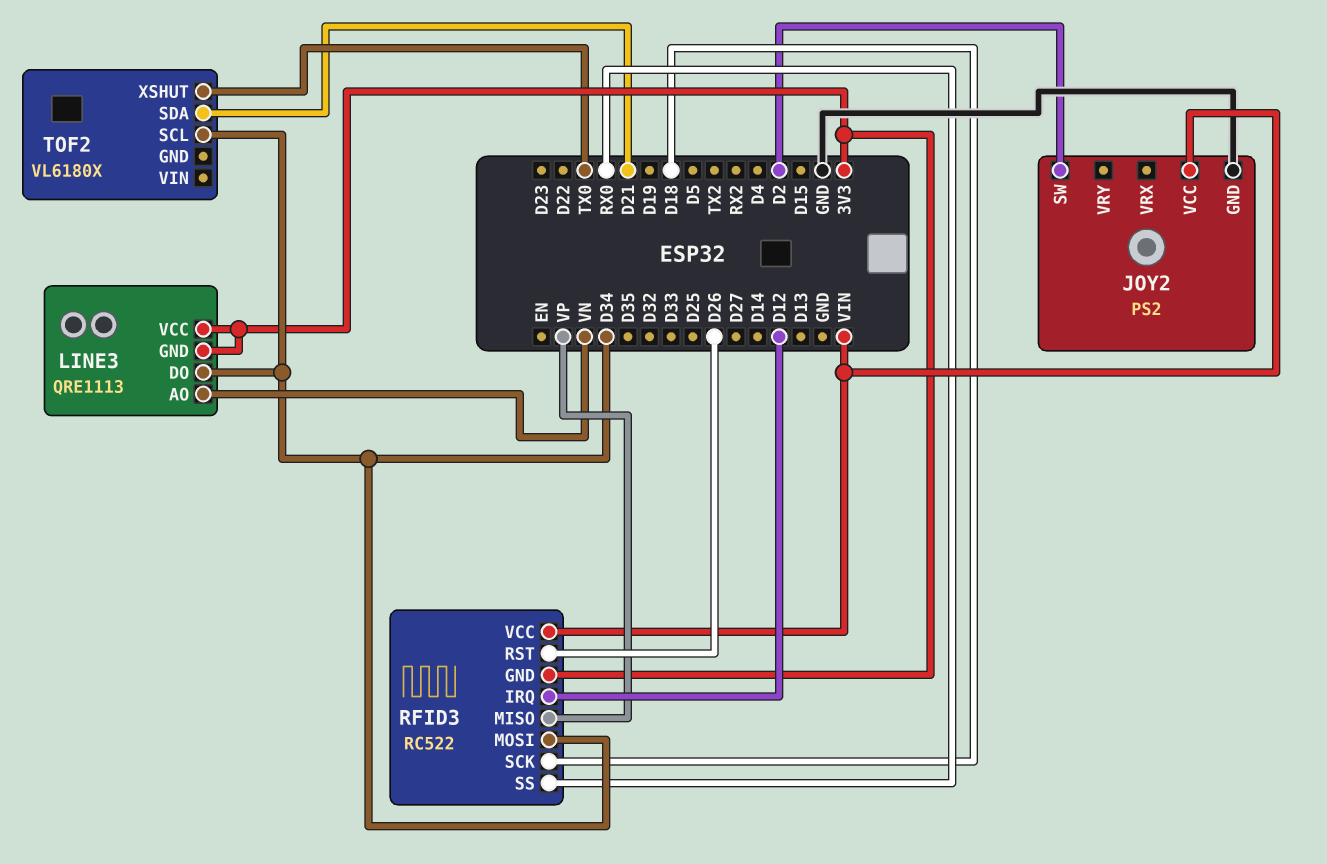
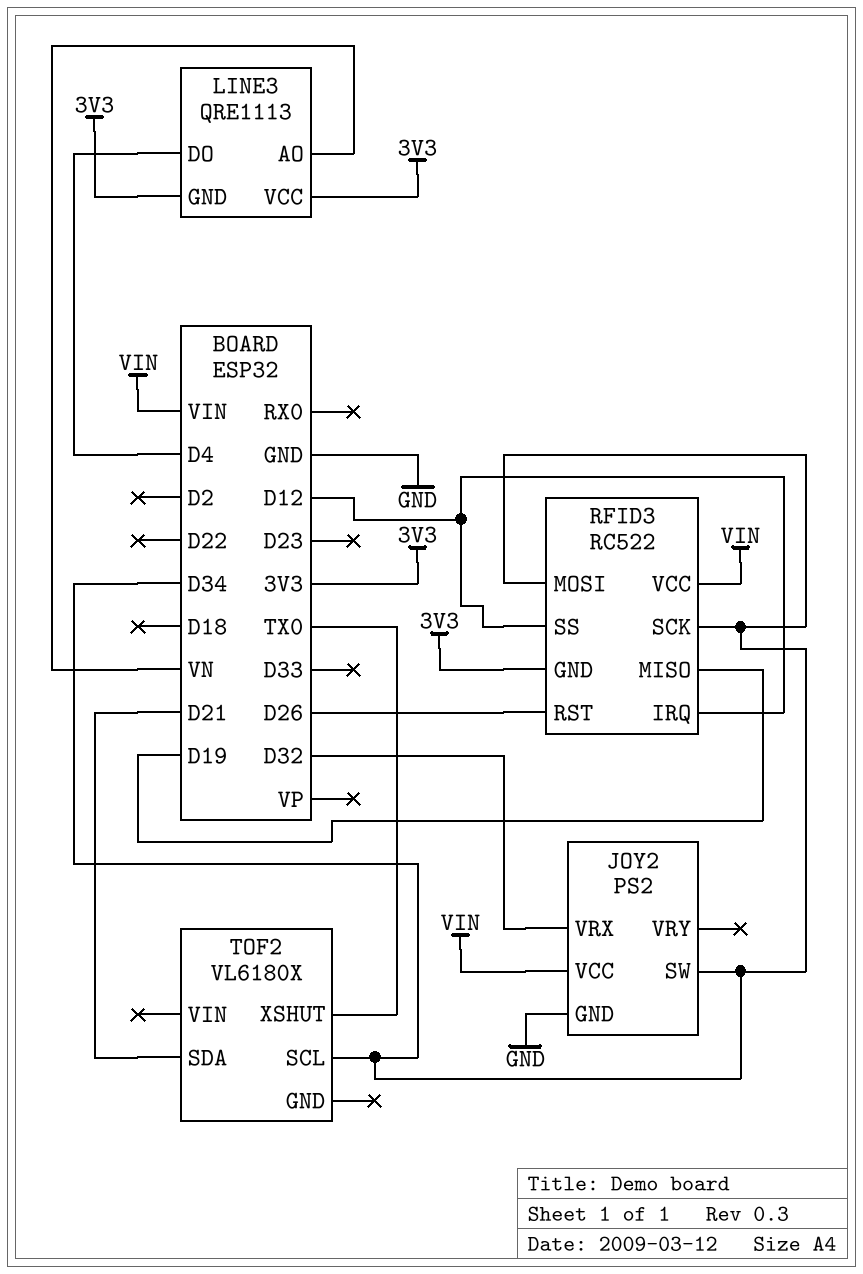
JOY2 pin SW: D2 -> D34
JOY2 pin VRX: none -> D32
LINE3 pin DO: D34 -> D4
RFID3 pin MISO: VP -> D19
RFID3 pin SCK: D18 -> D34
RFID3 pin SS: RX0 -> D12

